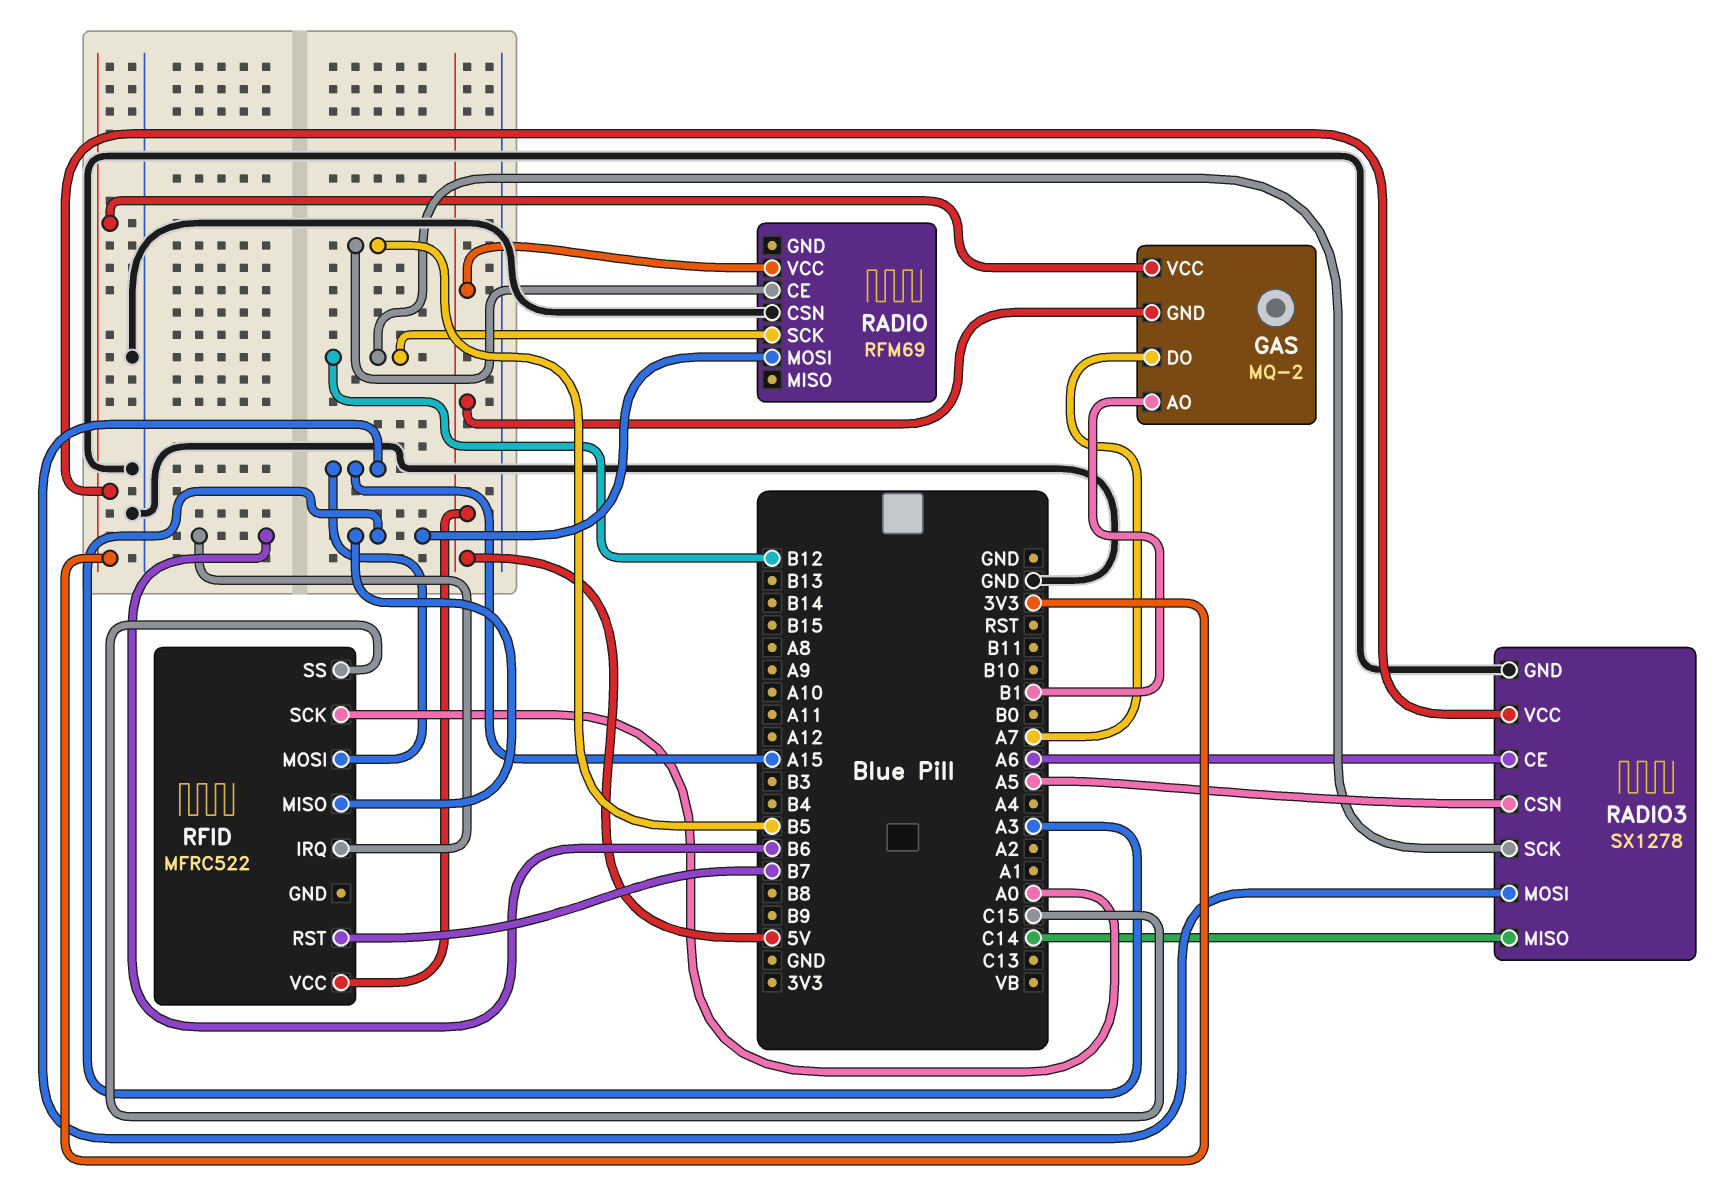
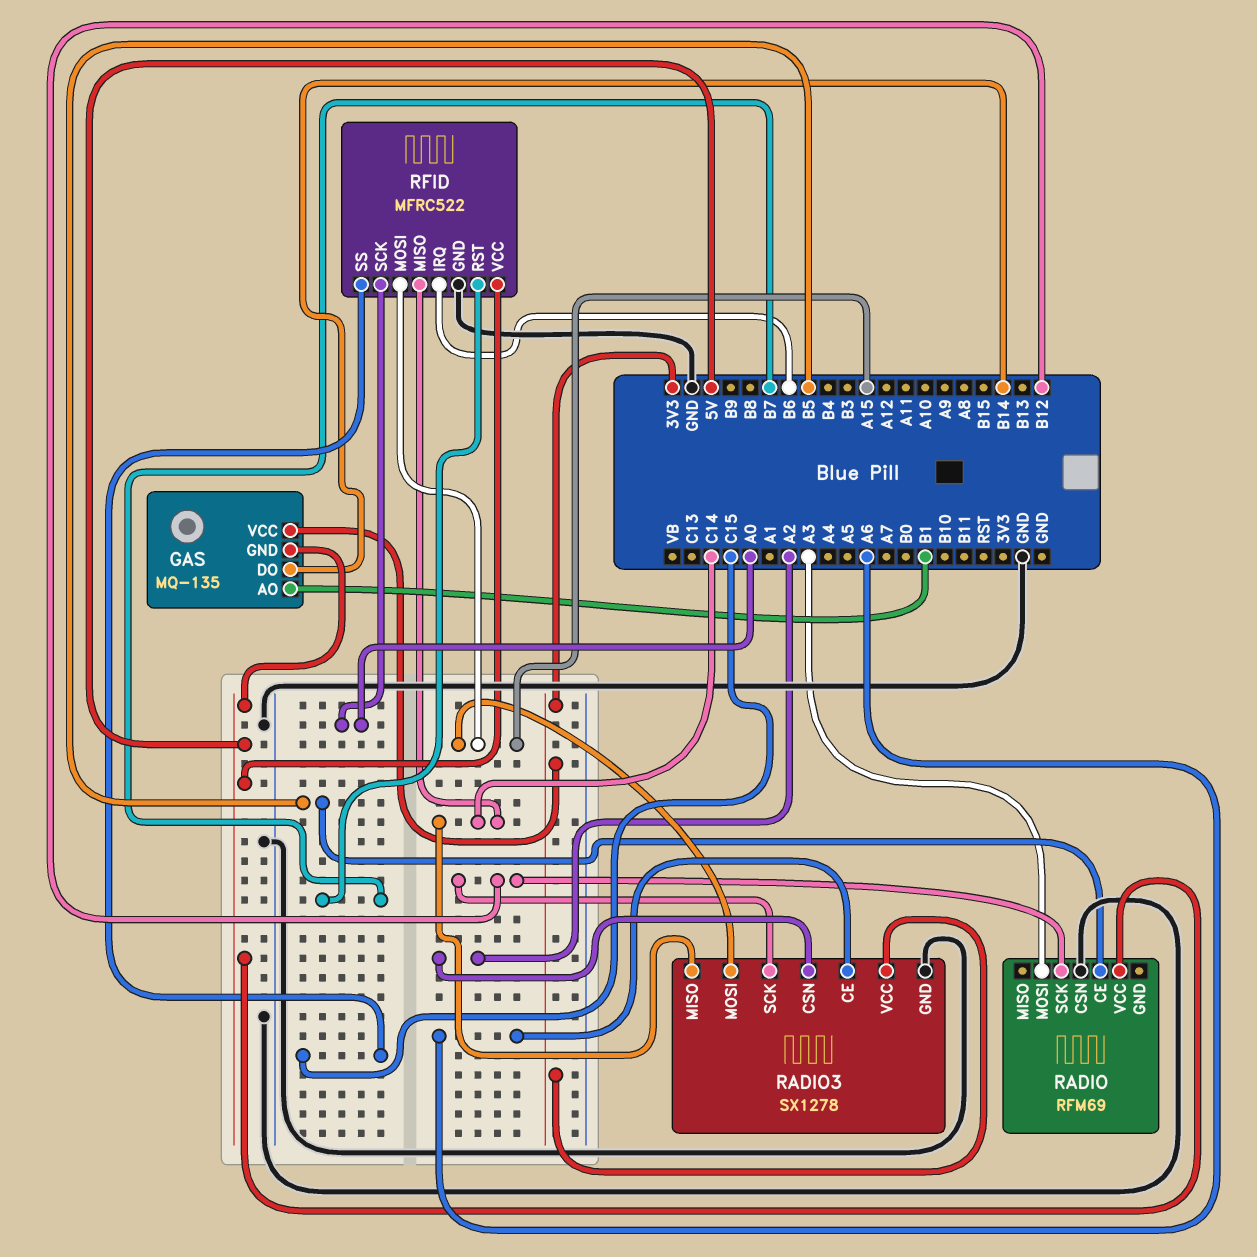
GAS: MQ-2 -> MQ-135
GAS pin DO: A7 -> B14
RADIO3 pin CSN: A5 -> A2
RFID pin GND: none -> GND
RFID pin MISO: A3 -> C14

